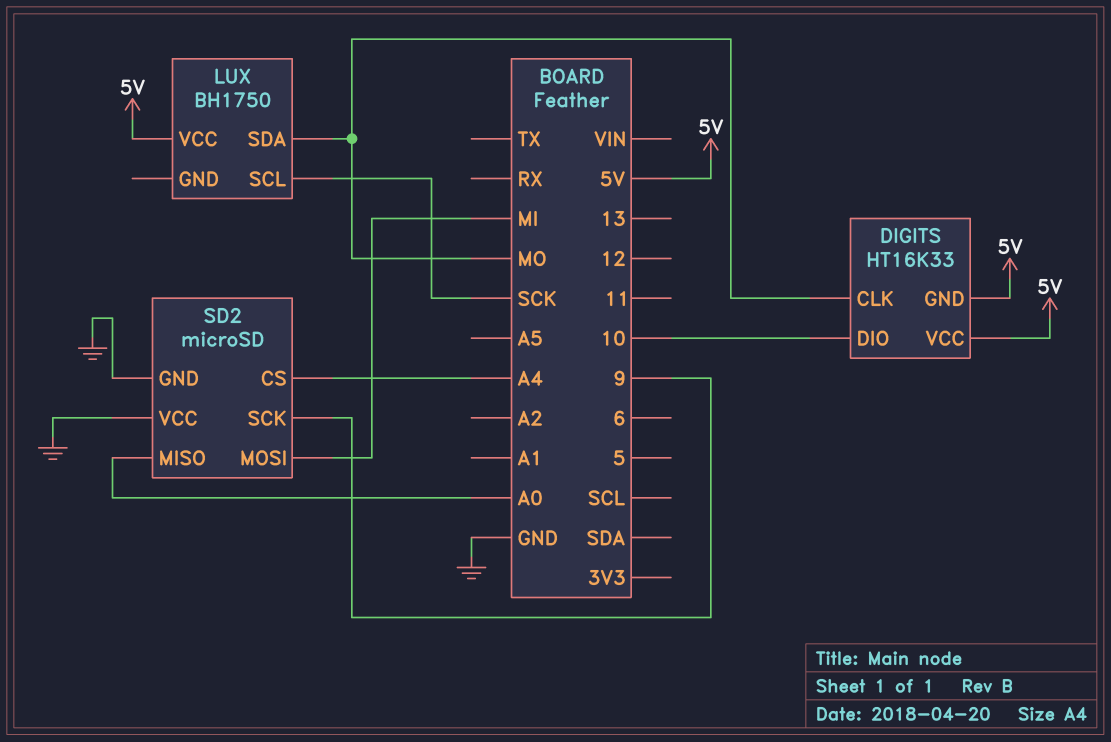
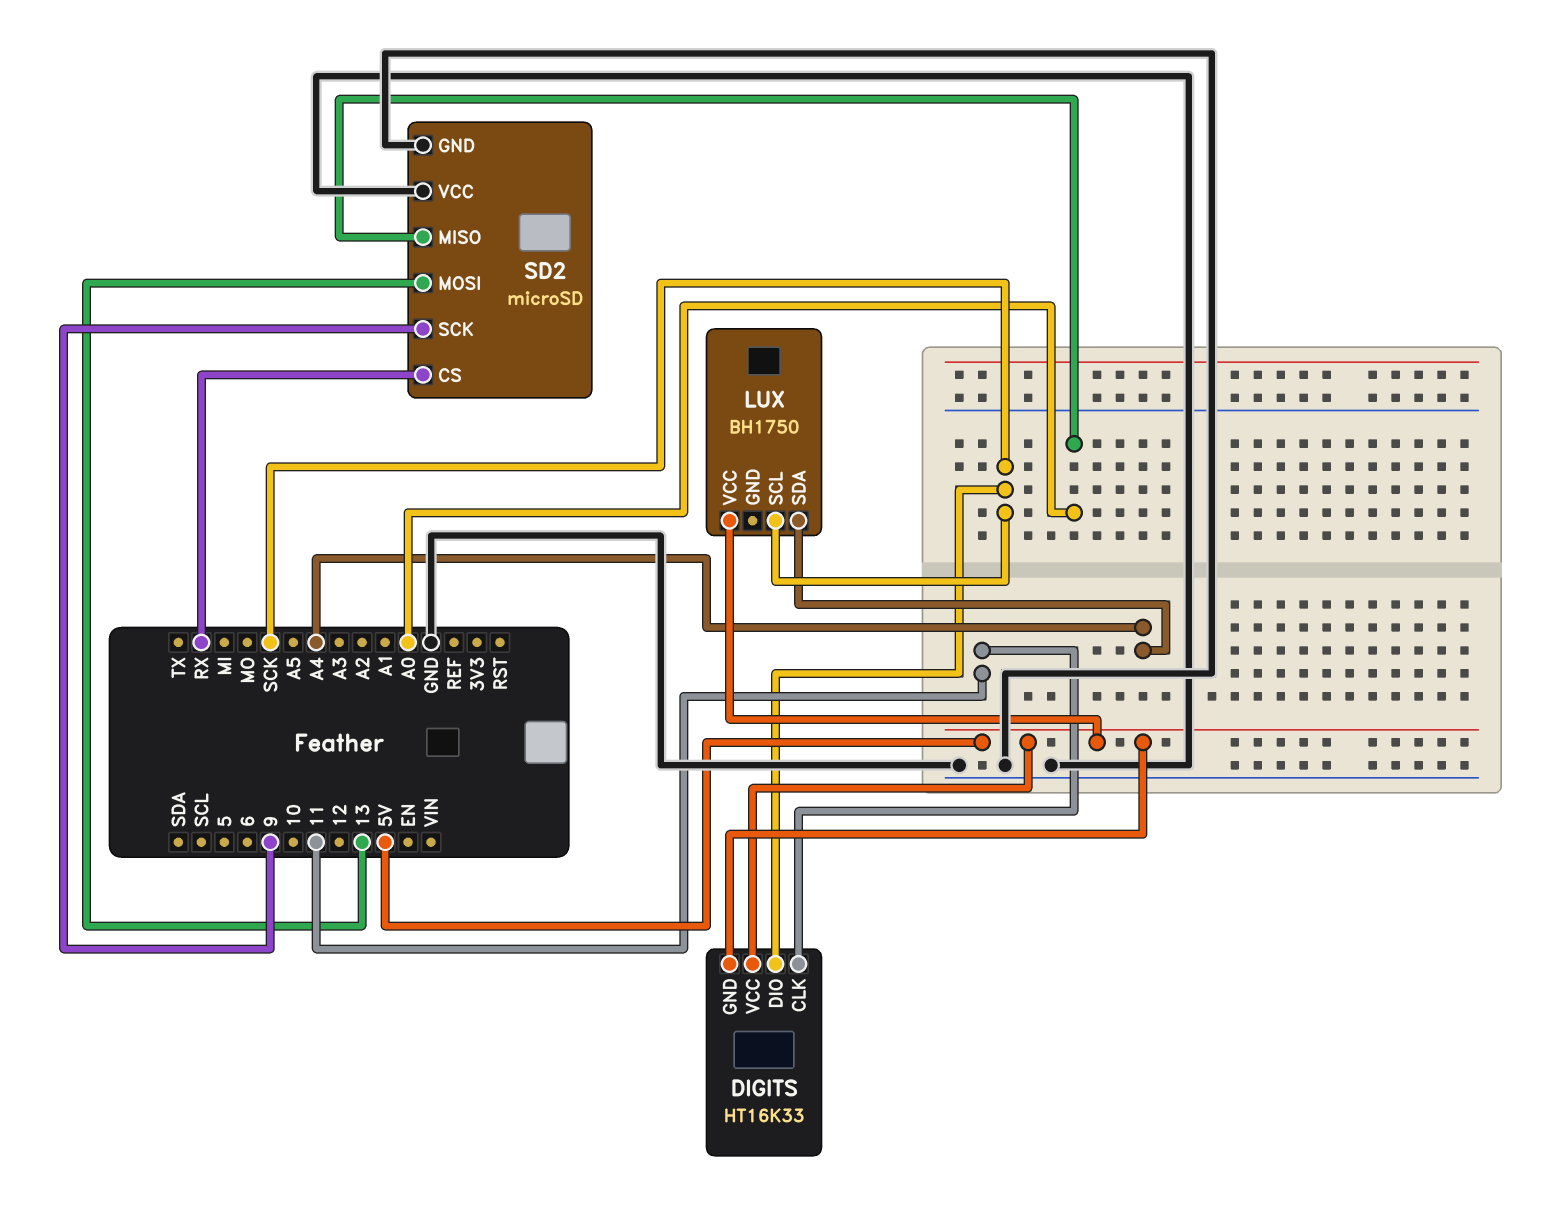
DIGITS pin CLK: MO -> 11
DIGITS pin DIO: 10 -> SCK
LUX pin SDA: MO -> A4
SD2 pin CS: A4 -> RX
SD2 pin MOSI: MI -> 13

